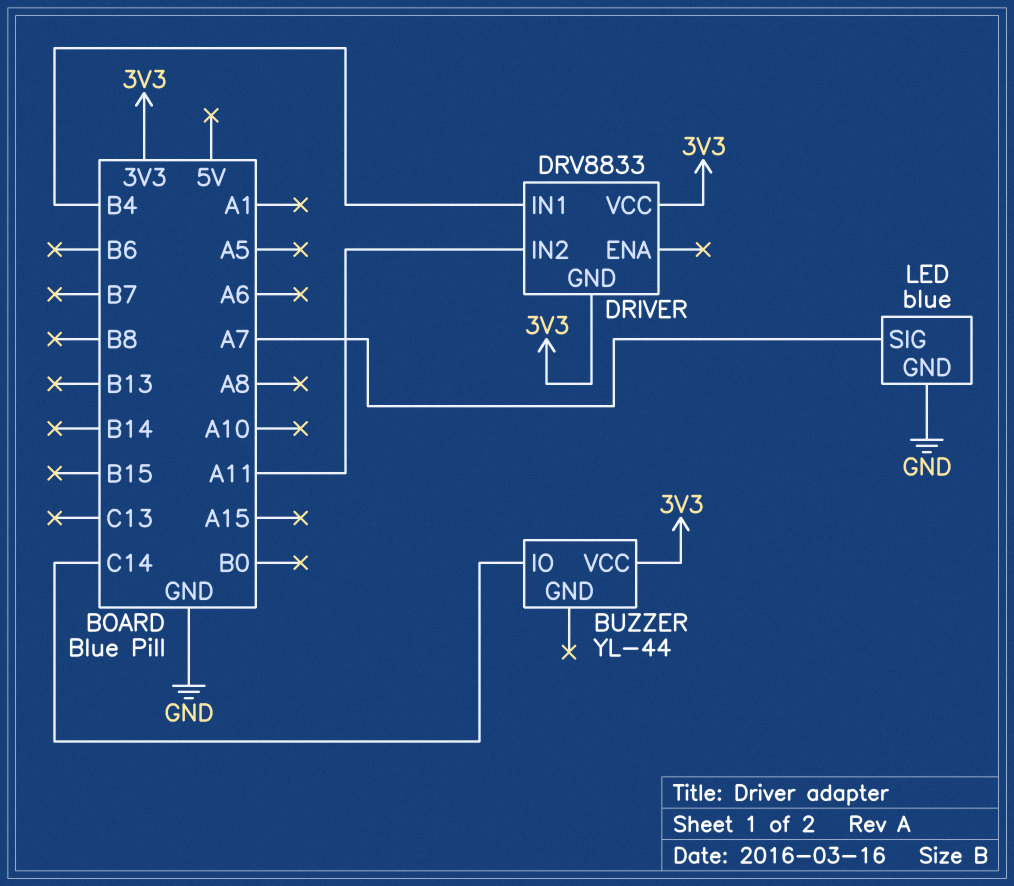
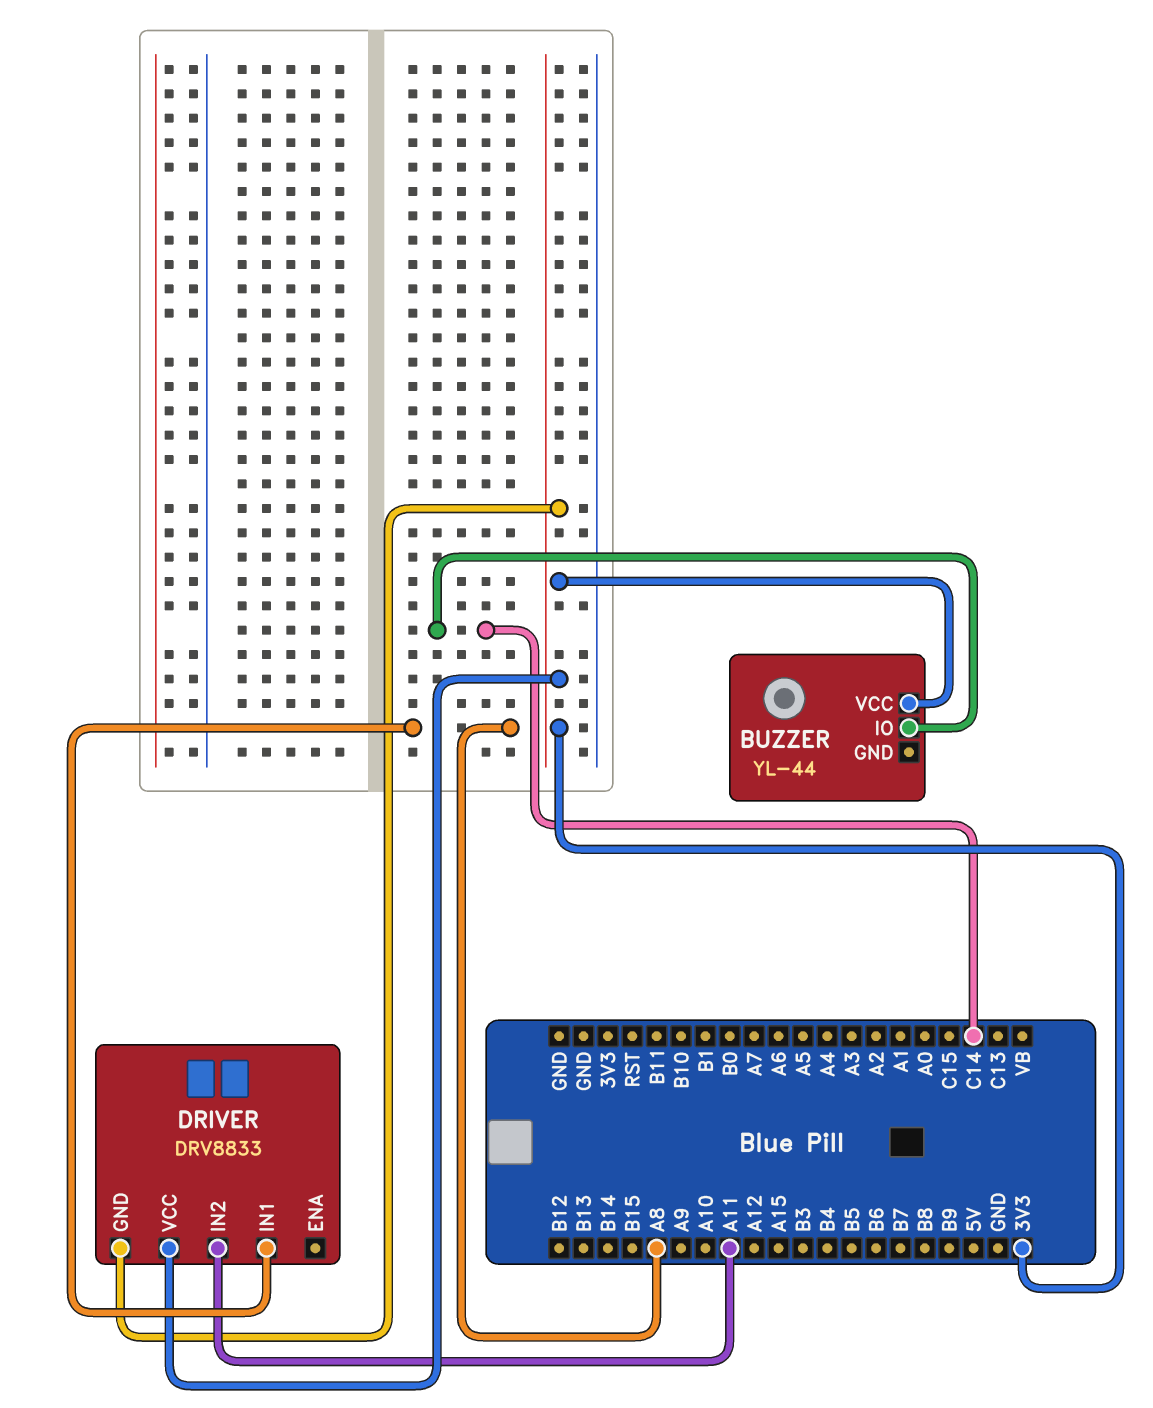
DRIVER pin IN1: B4 -> A8
LED: blue -> none
LED pin GND: GND -> none
LED pin SIG: A7 -> none

